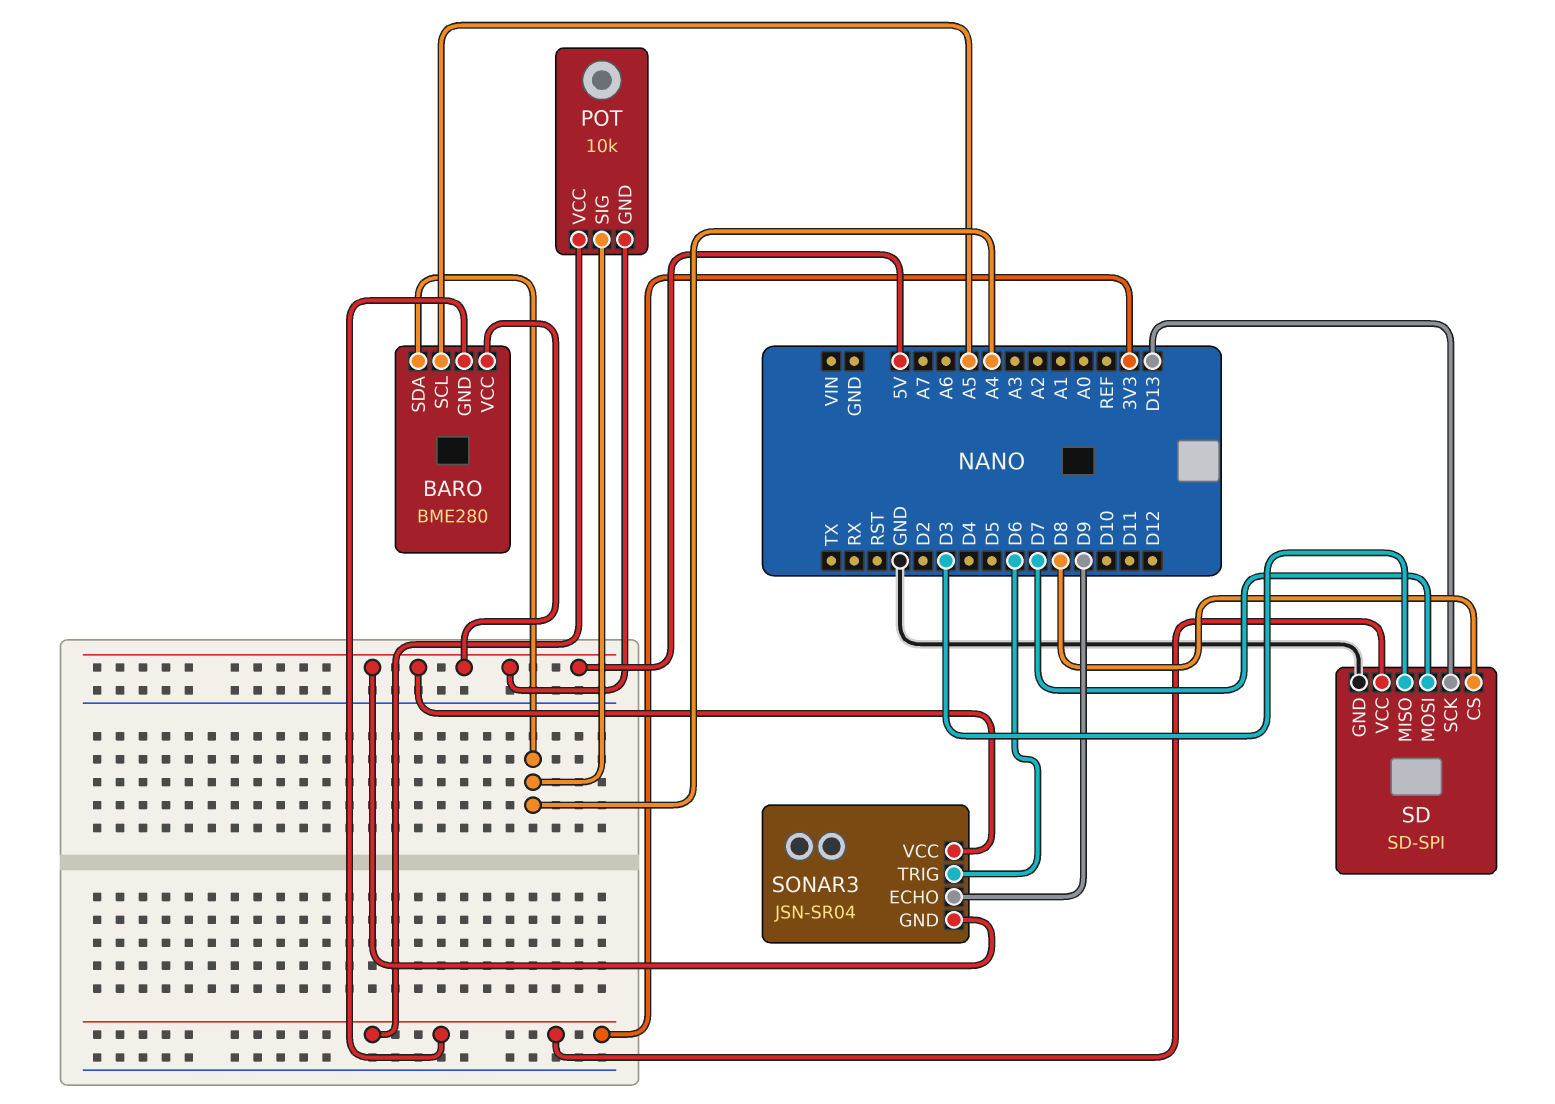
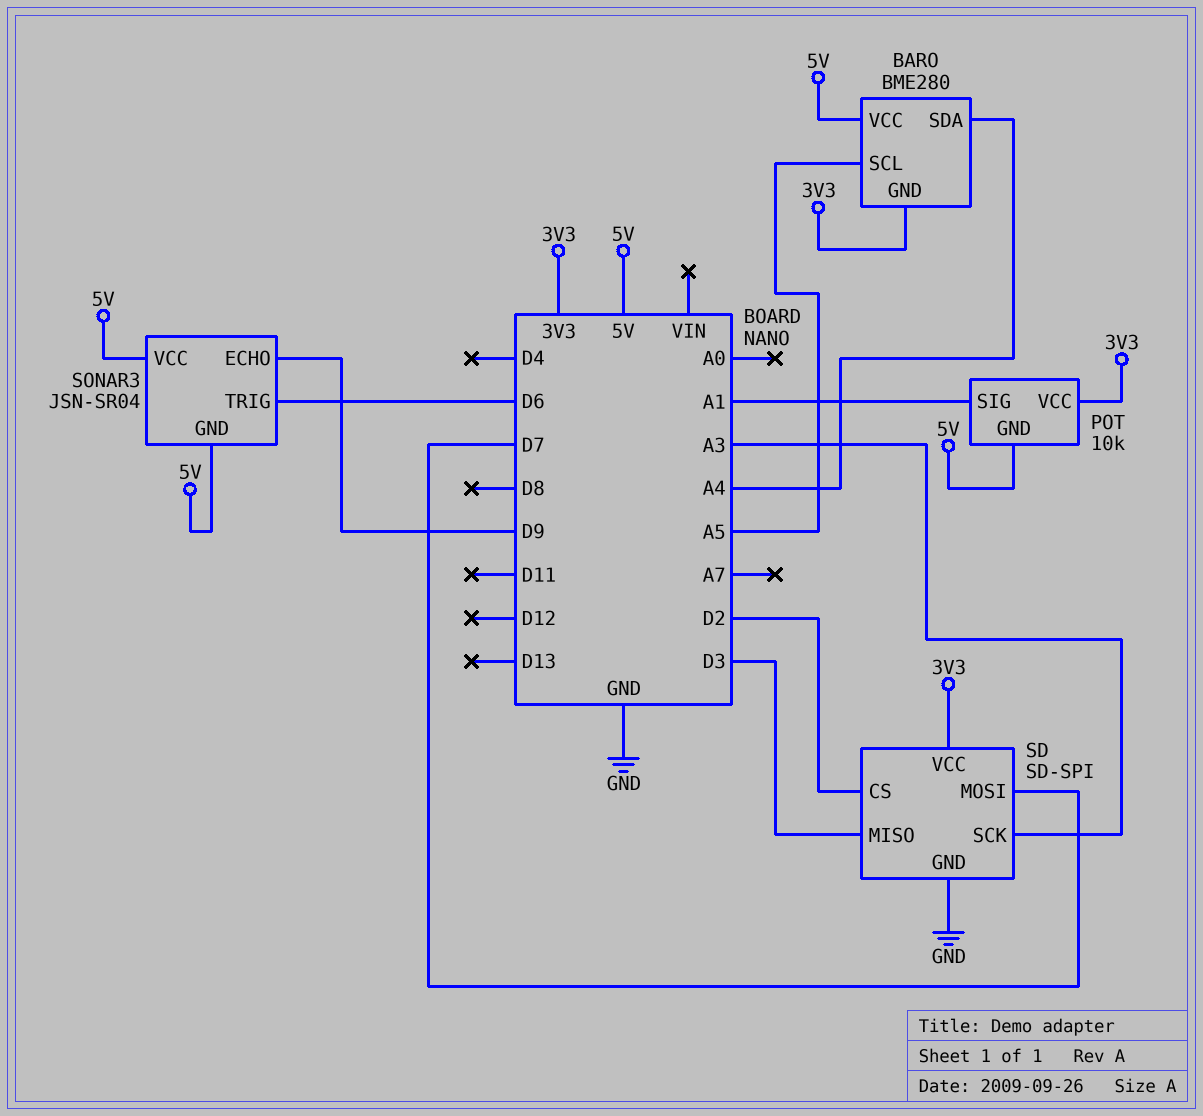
POT pin SIG: A4 -> A1
SD pin CS: D8 -> D2
SD pin SCK: D13 -> A3

